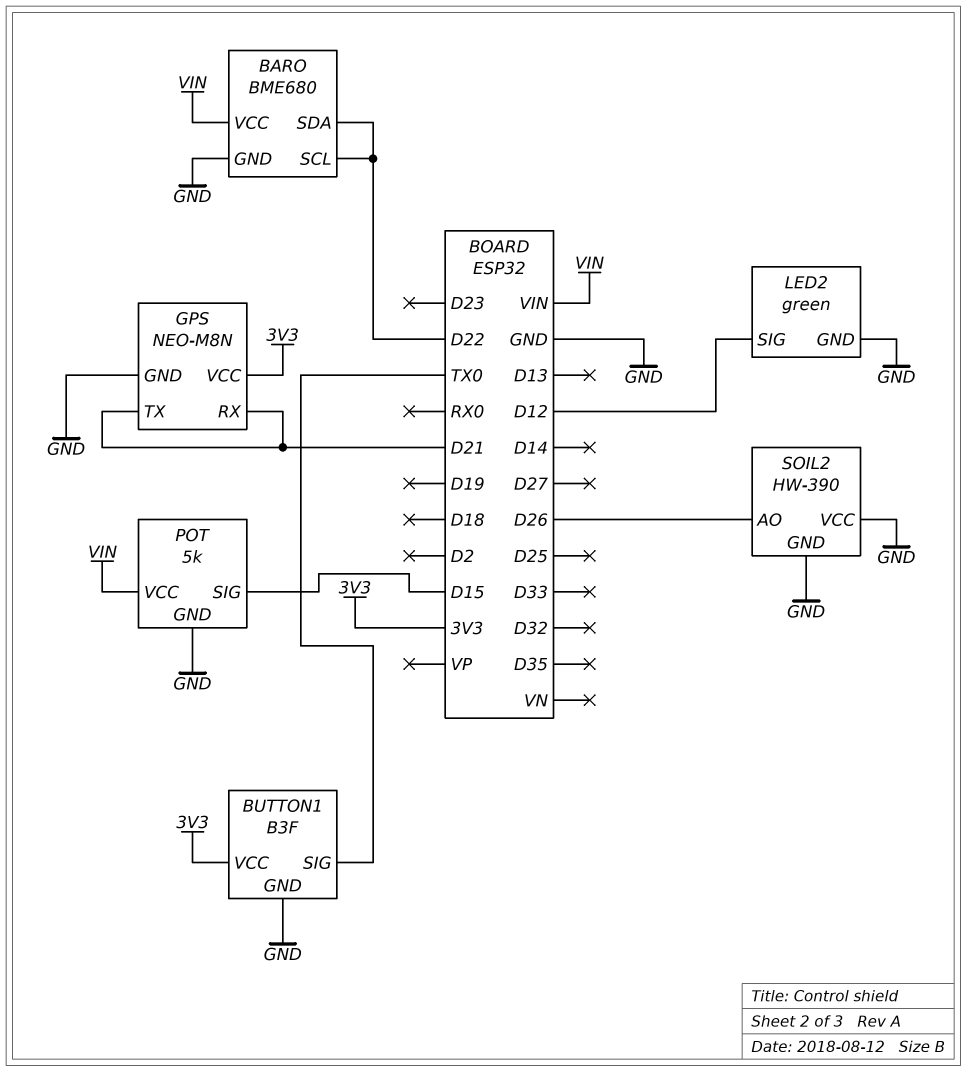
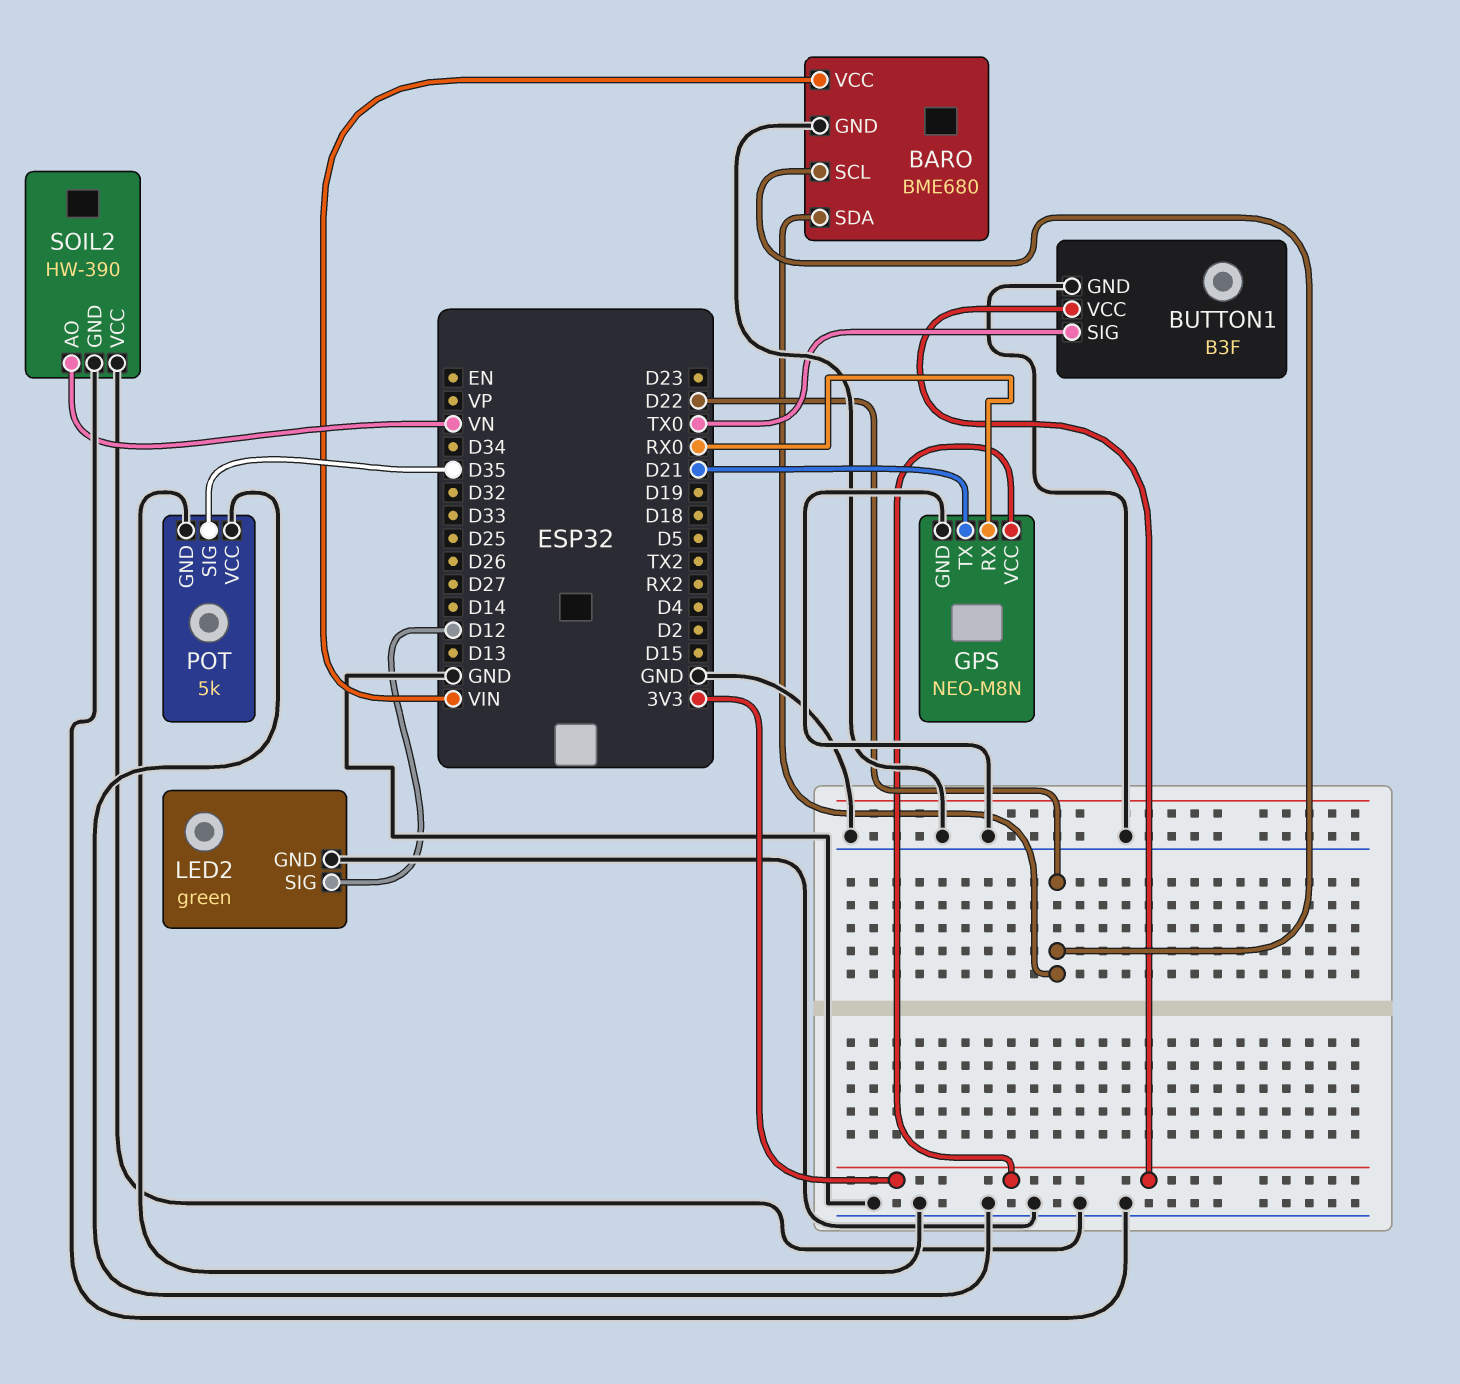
GPS pin RX: D21 -> RX0
POT pin SIG: D15 -> D35
POT pin VCC: VIN -> GND
SOIL2 pin AO: D26 -> VN

